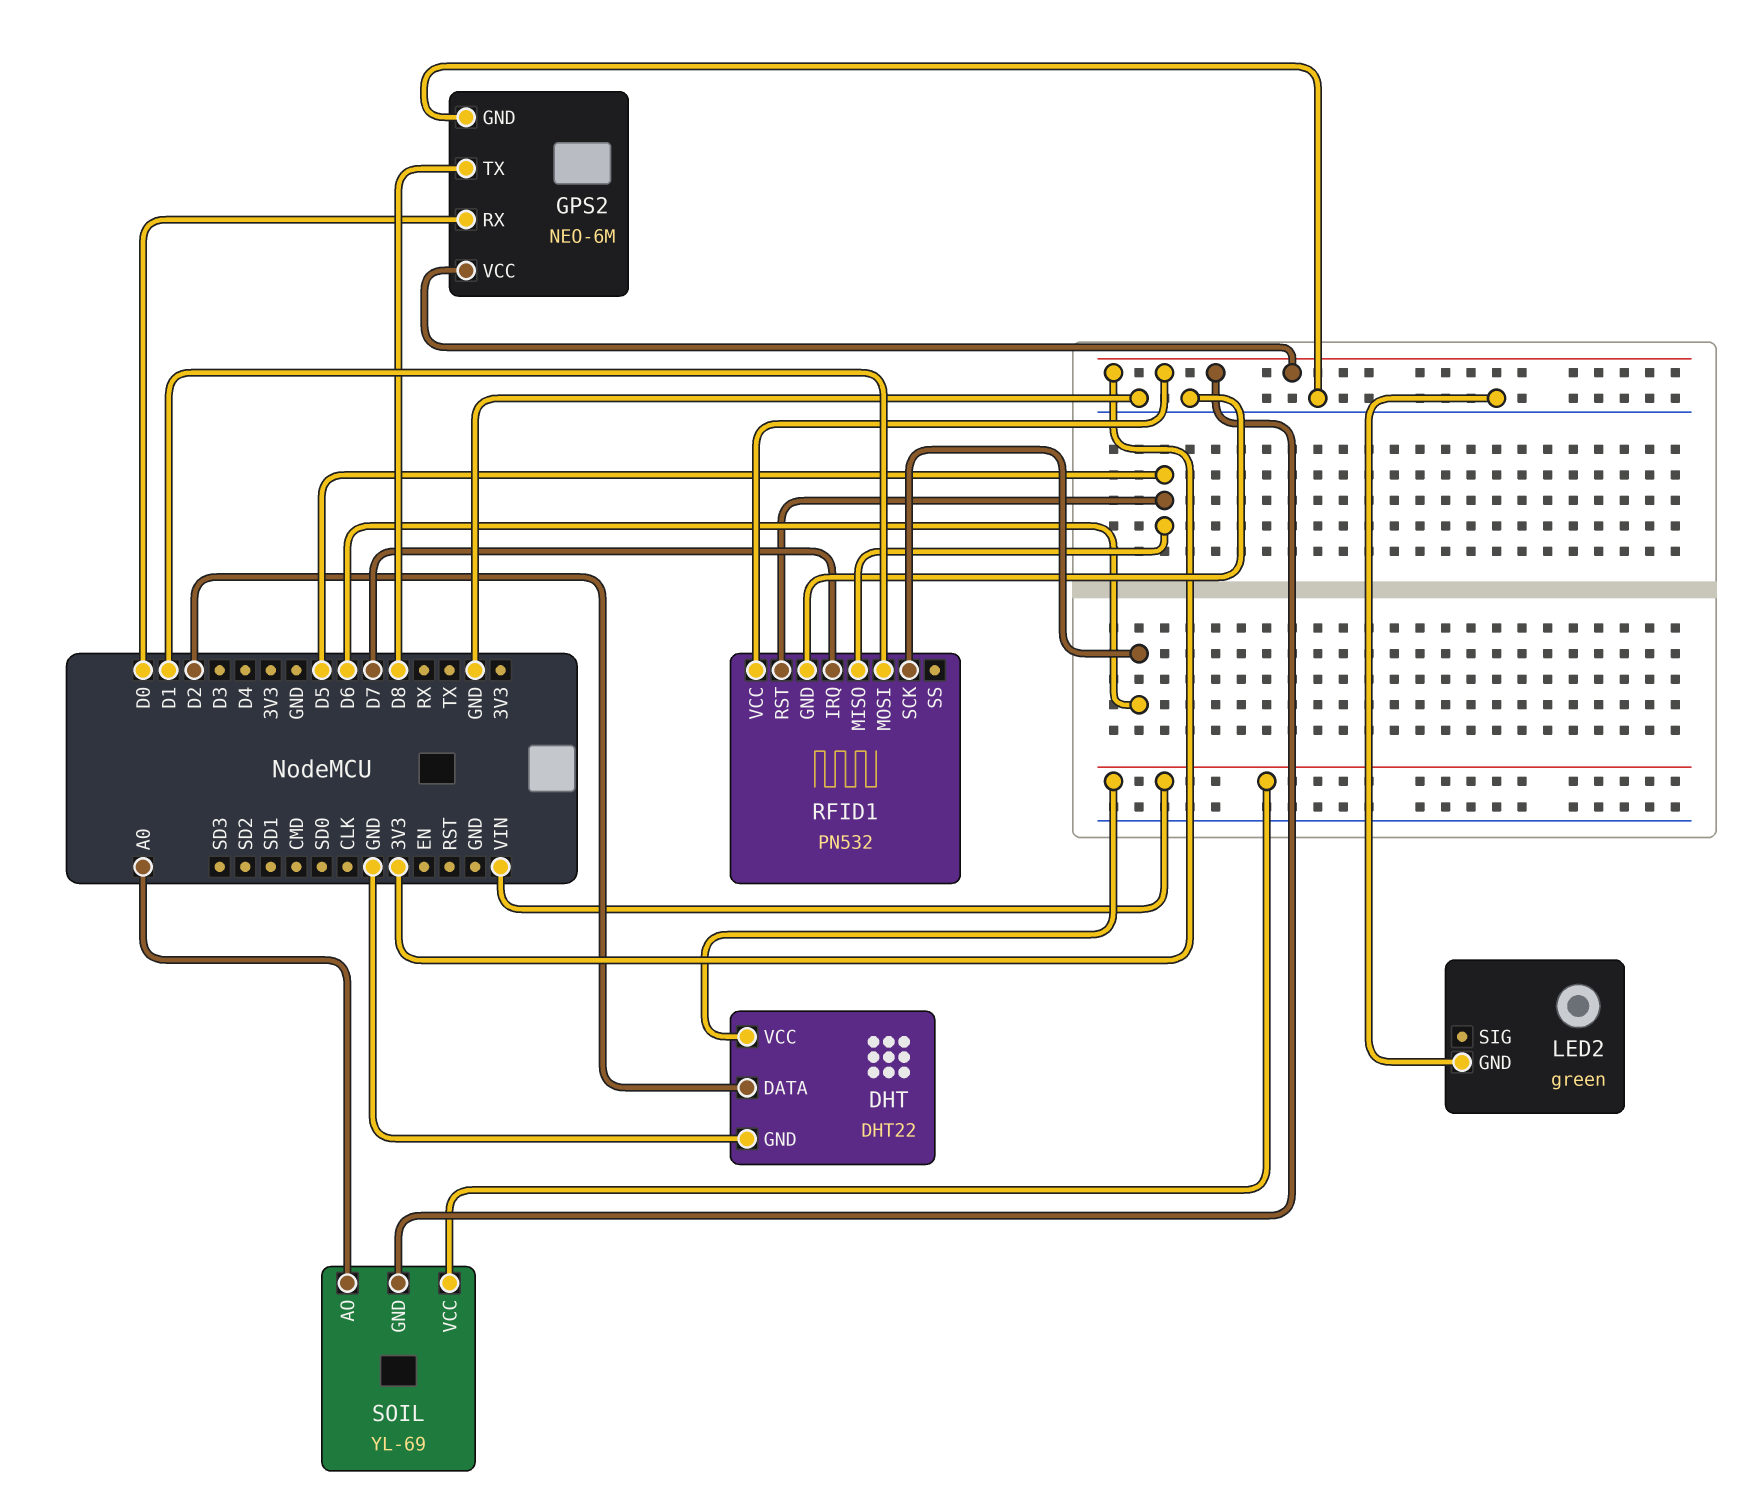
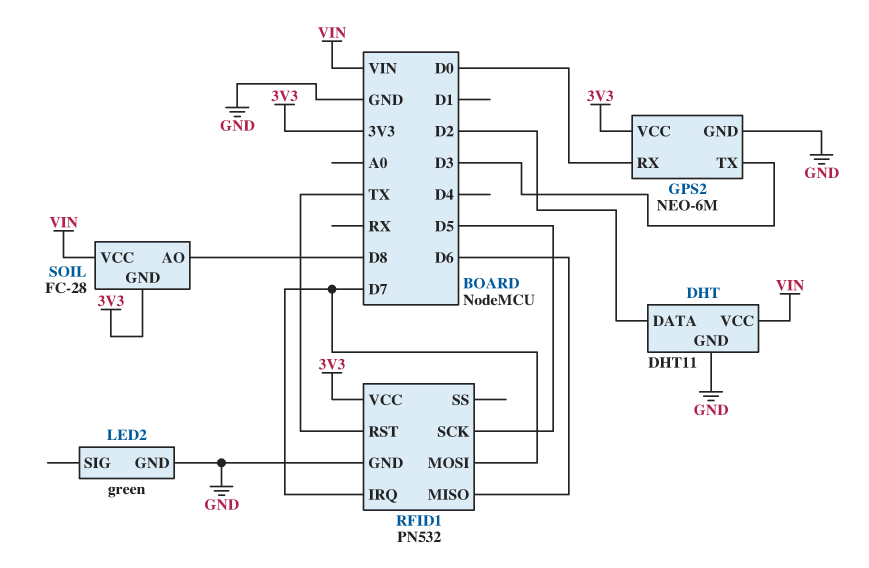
DHT: DHT22 -> DHT11
GPS2 pin TX: D8 -> D3
RFID1 pin MISO: D5 -> D6
RFID1 pin MOSI: D1 -> D7
RFID1 pin RST: D5 -> TX
RFID1 pin SCK: D6 -> D5
SOIL: YL-69 -> FC-28
SOIL pin AO: A0 -> D8

